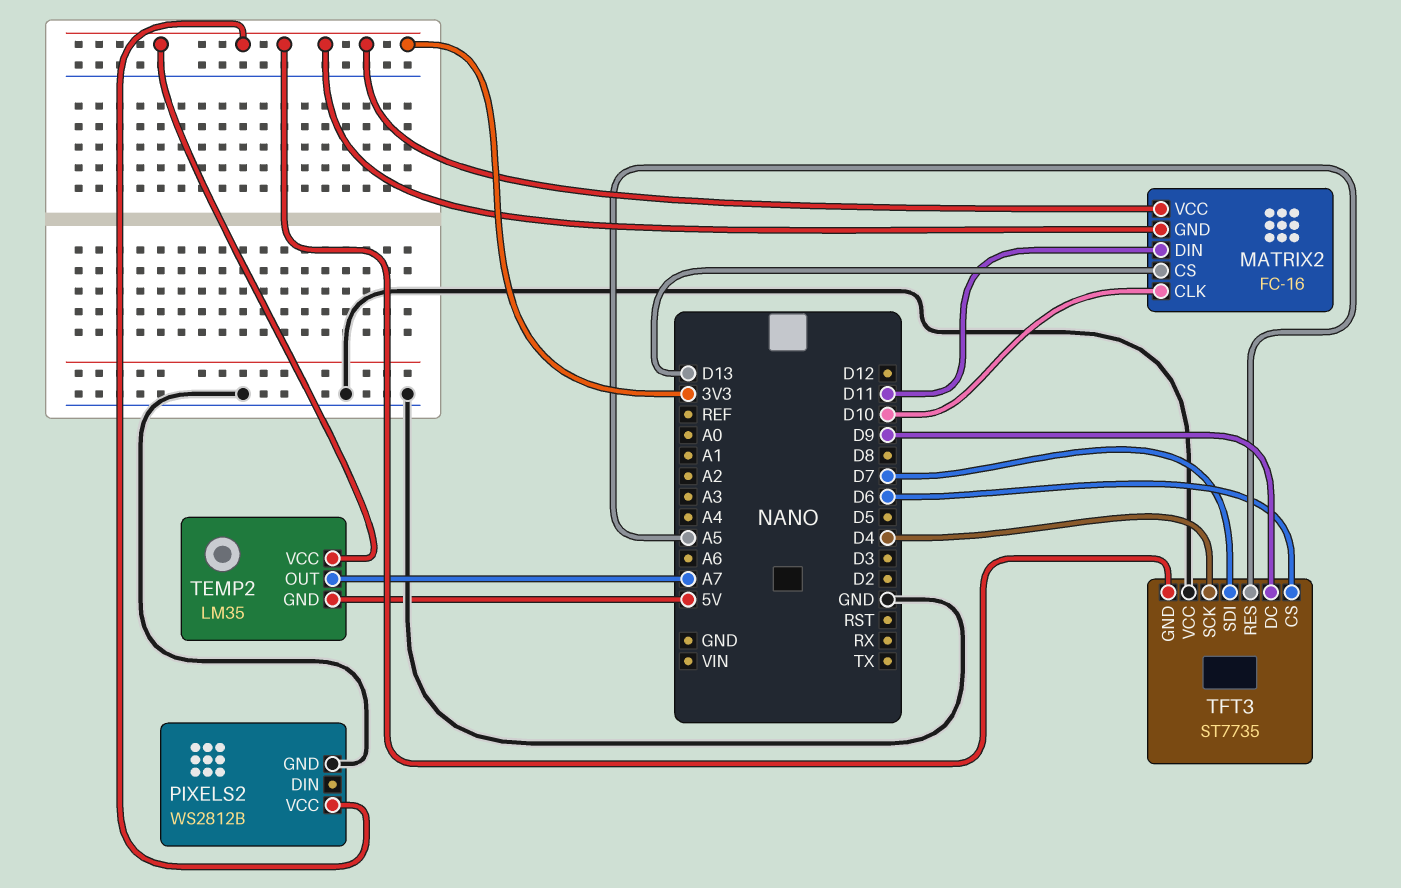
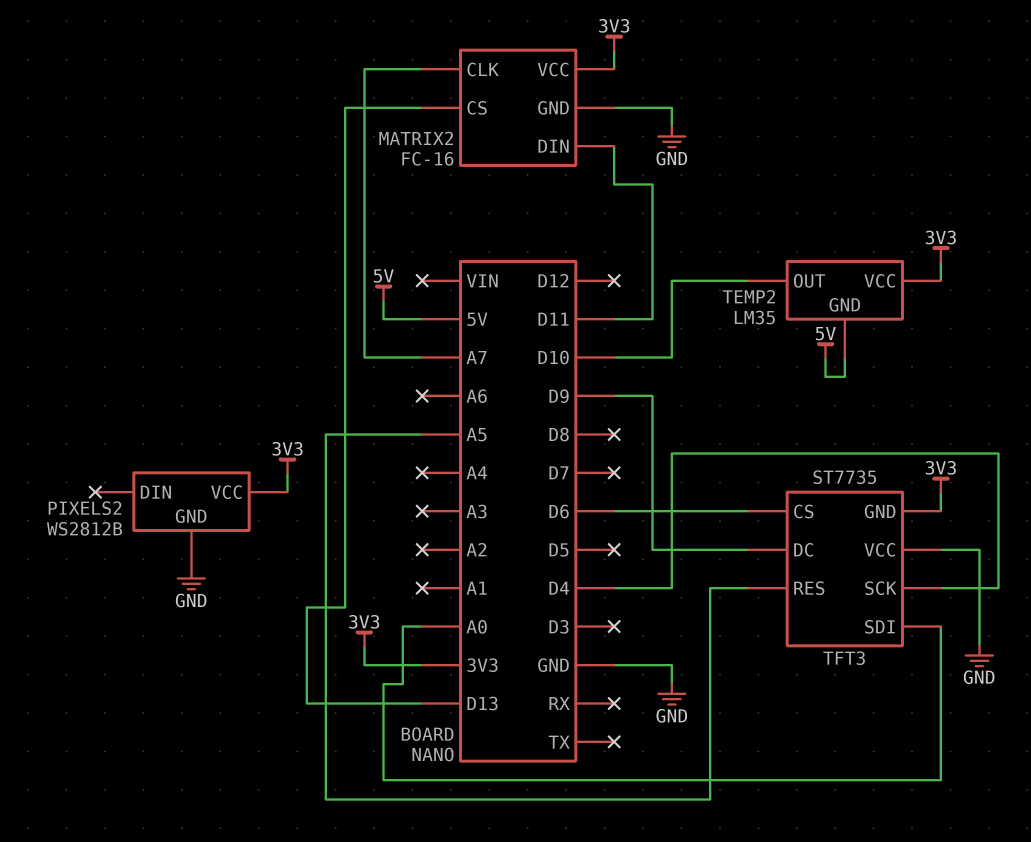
MATRIX2 pin CLK: D10 -> A7
MATRIX2 pin GND: 3V3 -> GND
TEMP2 pin OUT: A7 -> D10
TFT3 pin SDI: D7 -> A0

